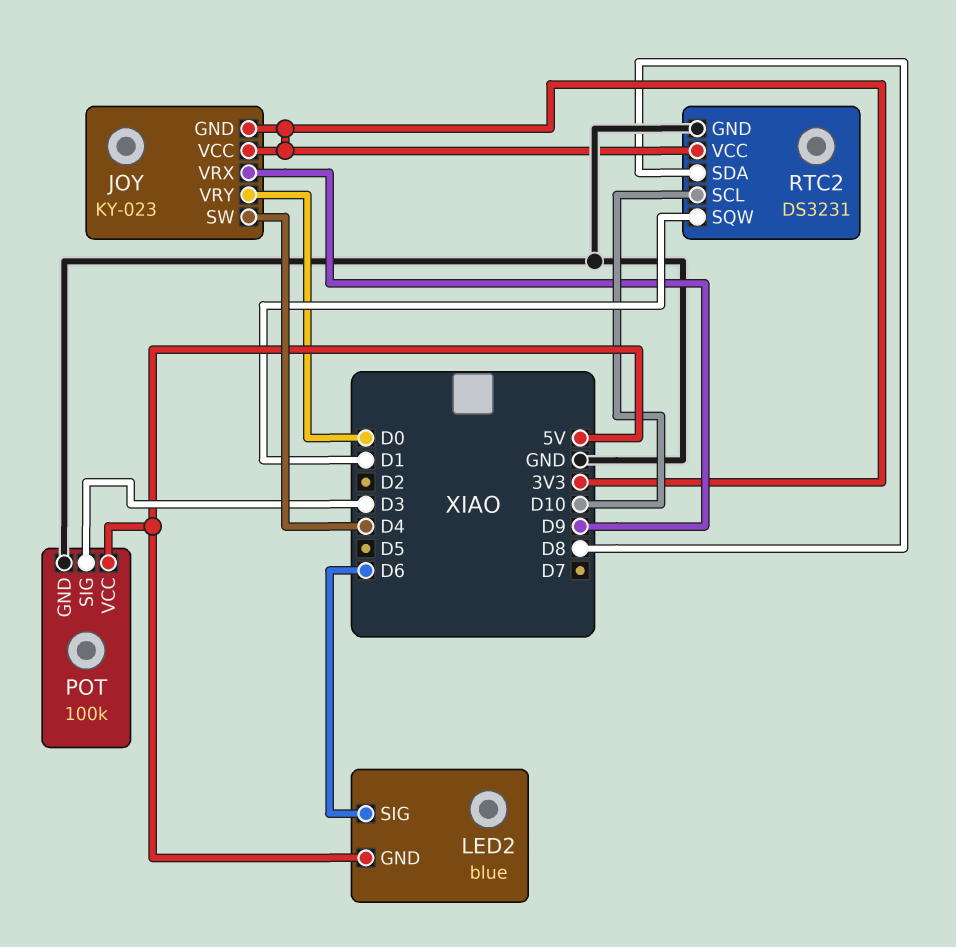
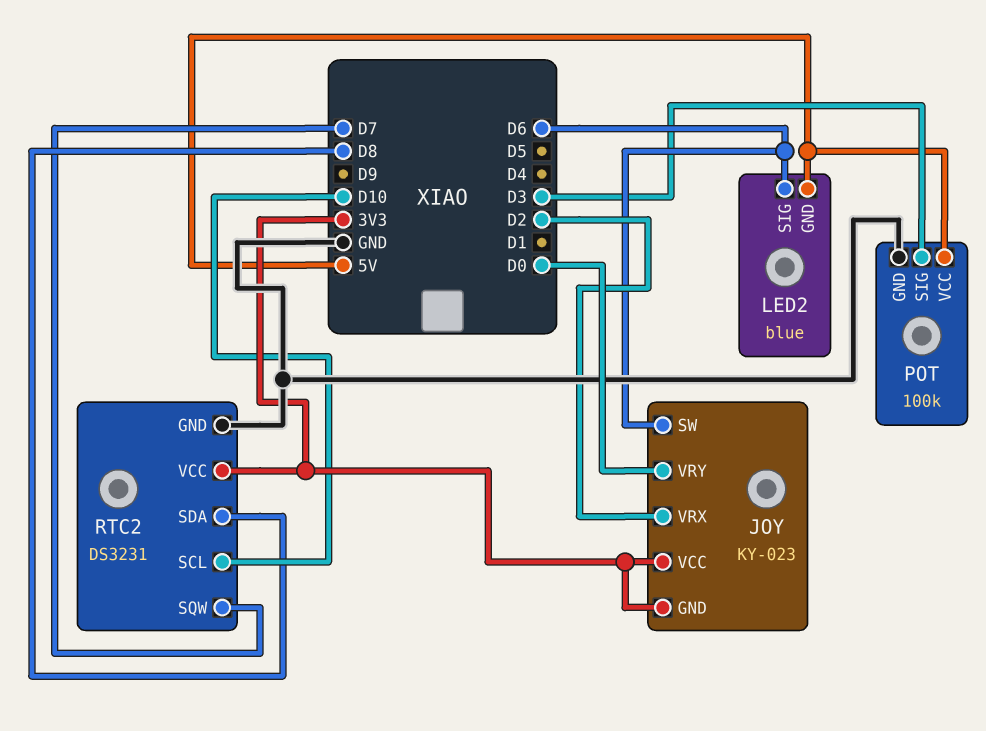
JOY pin SW: D4 -> D6
JOY pin VRX: D9 -> D2
RTC2 pin SQW: D1 -> D7

